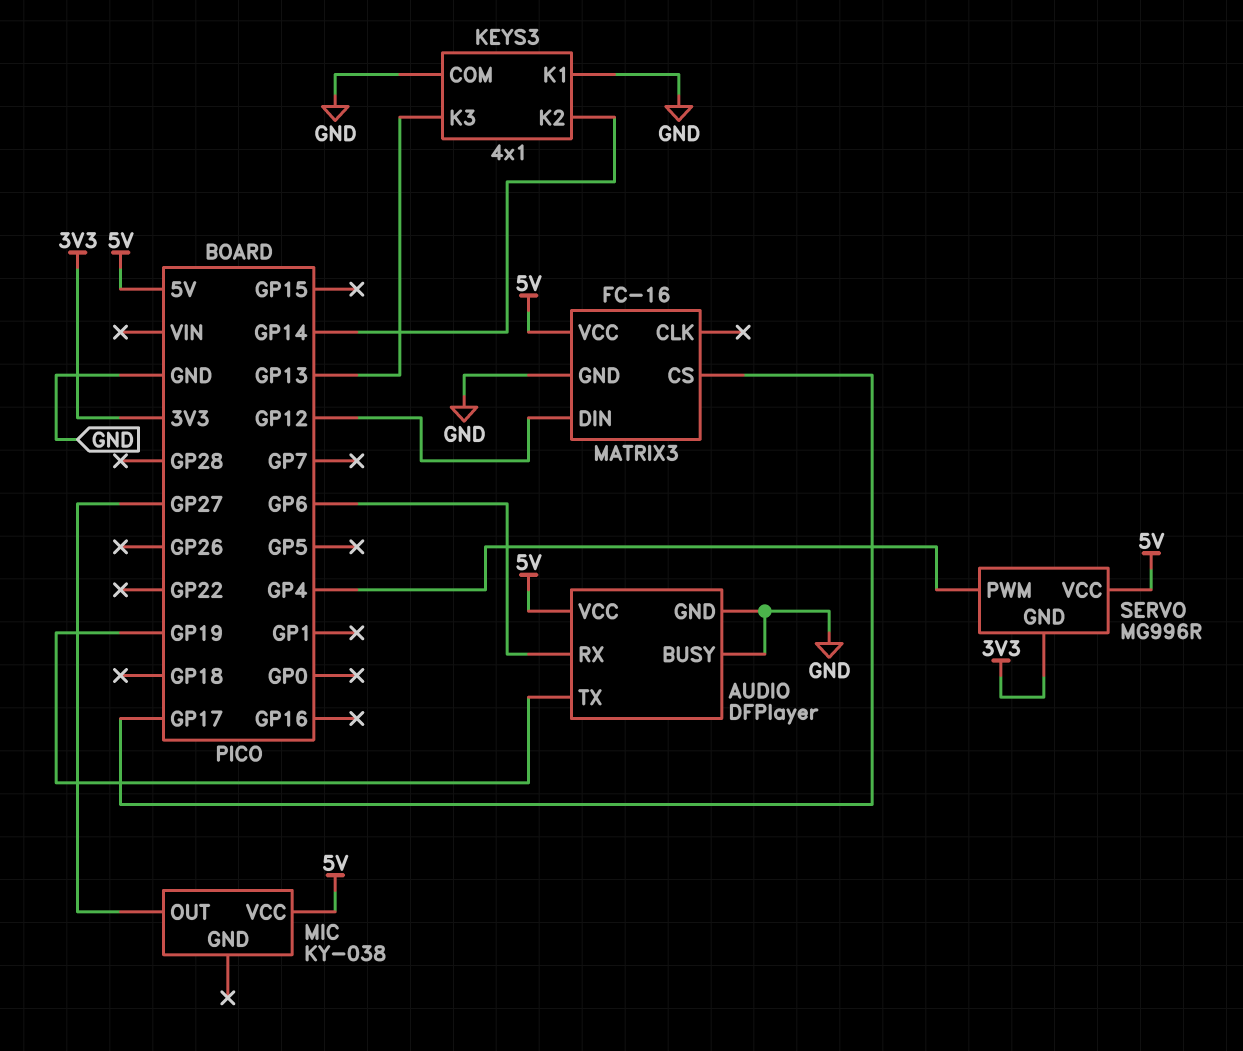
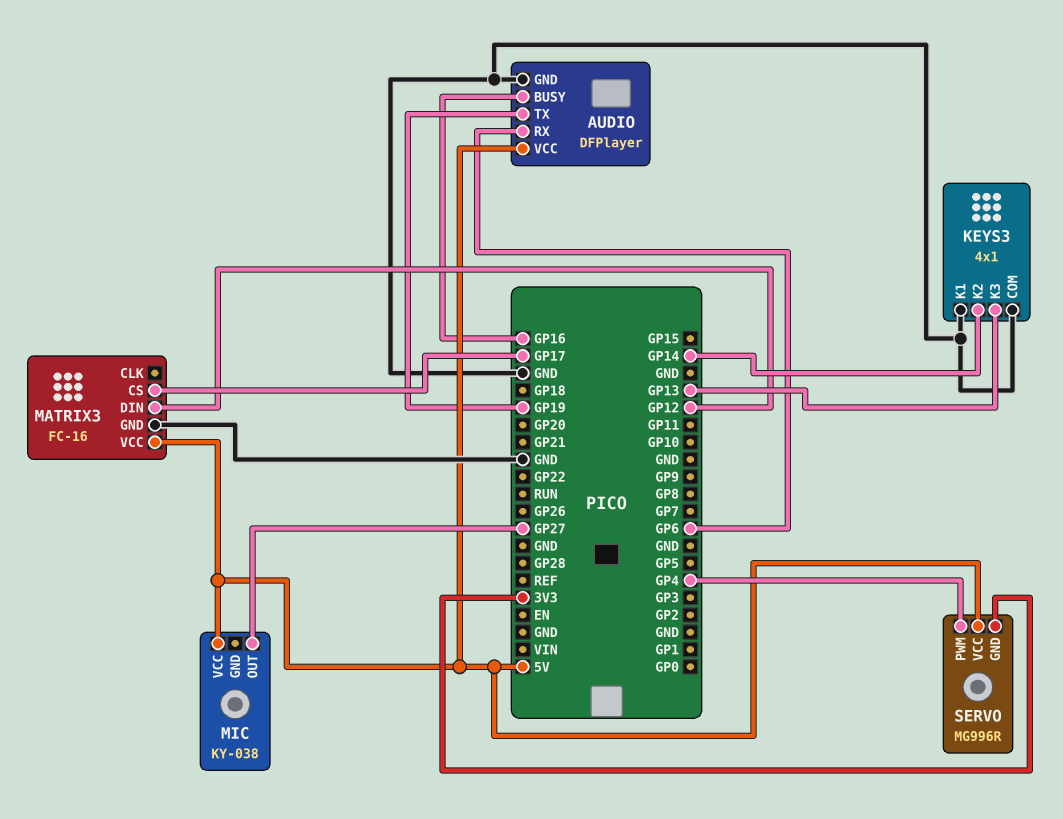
AUDIO pin BUSY: GND -> GP16

